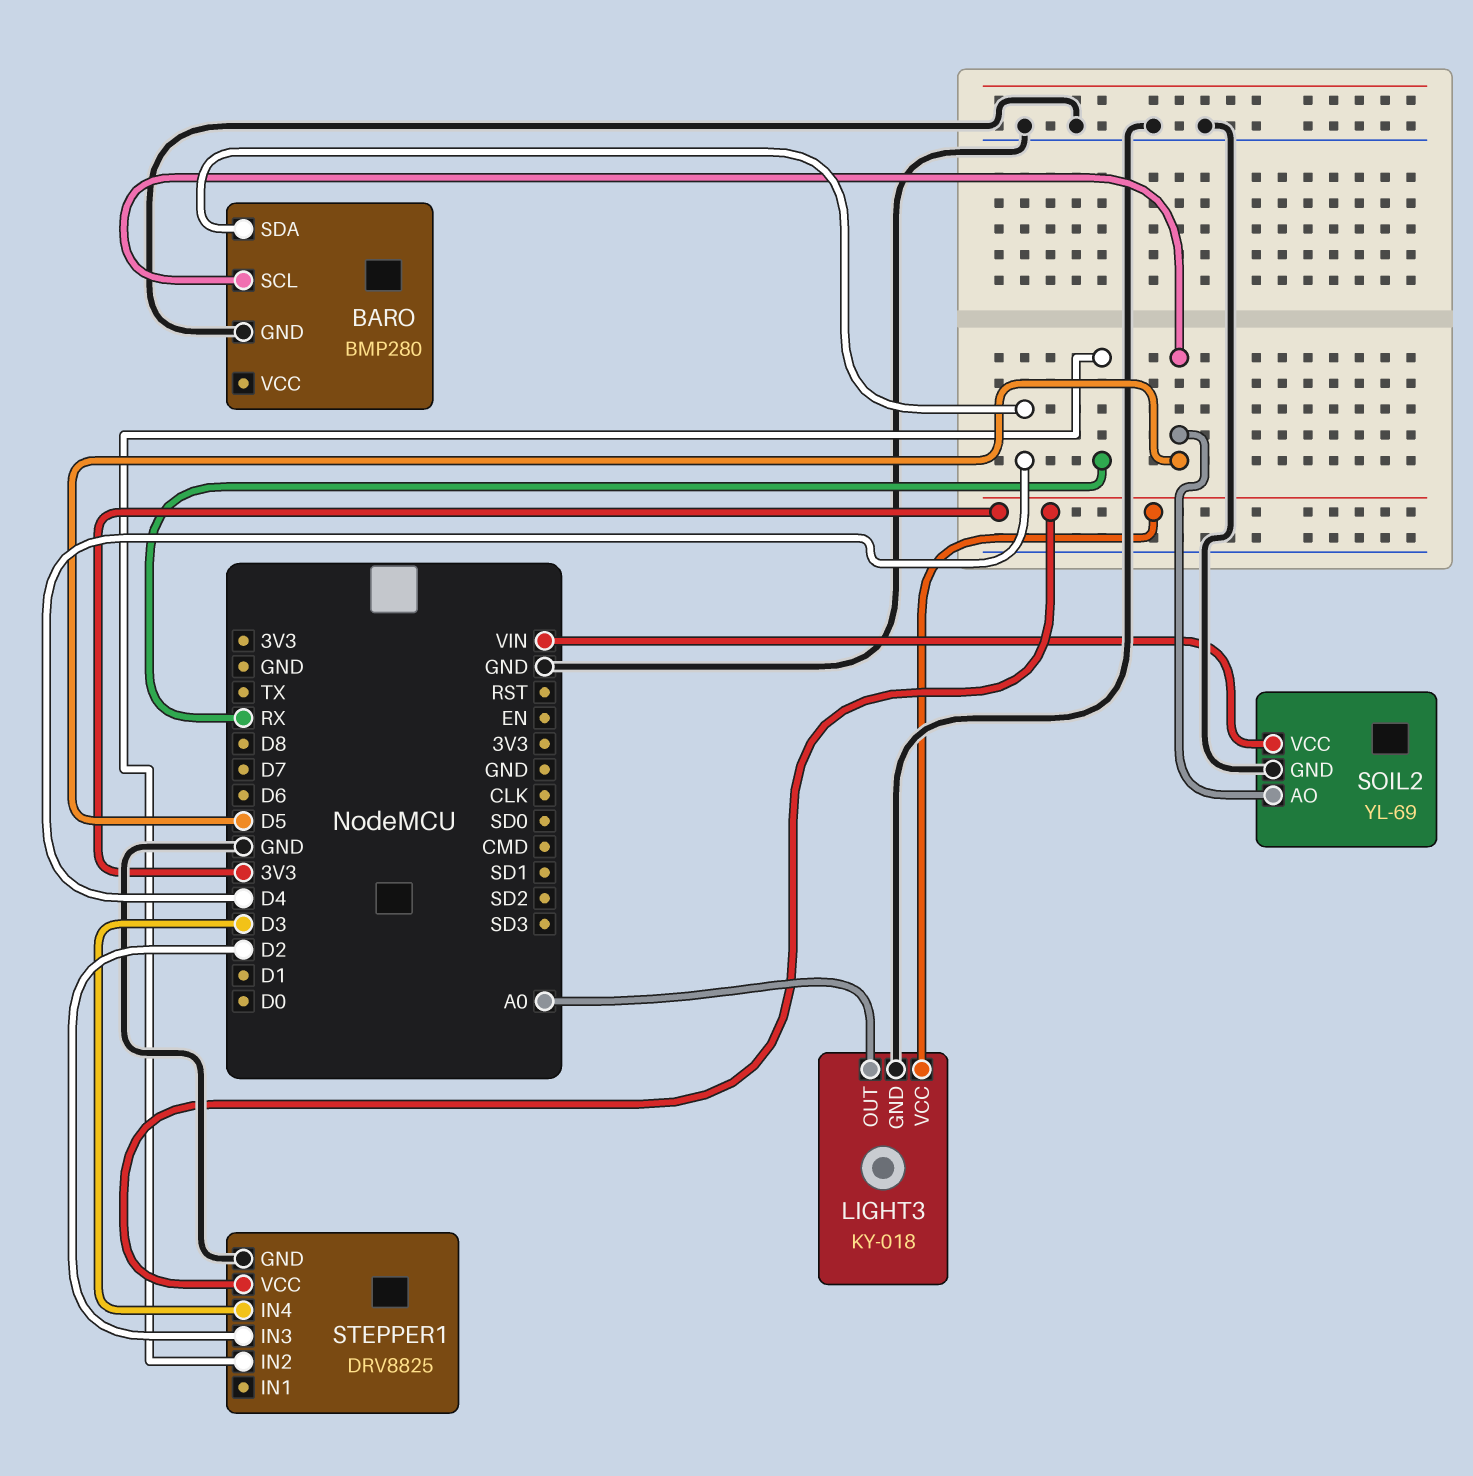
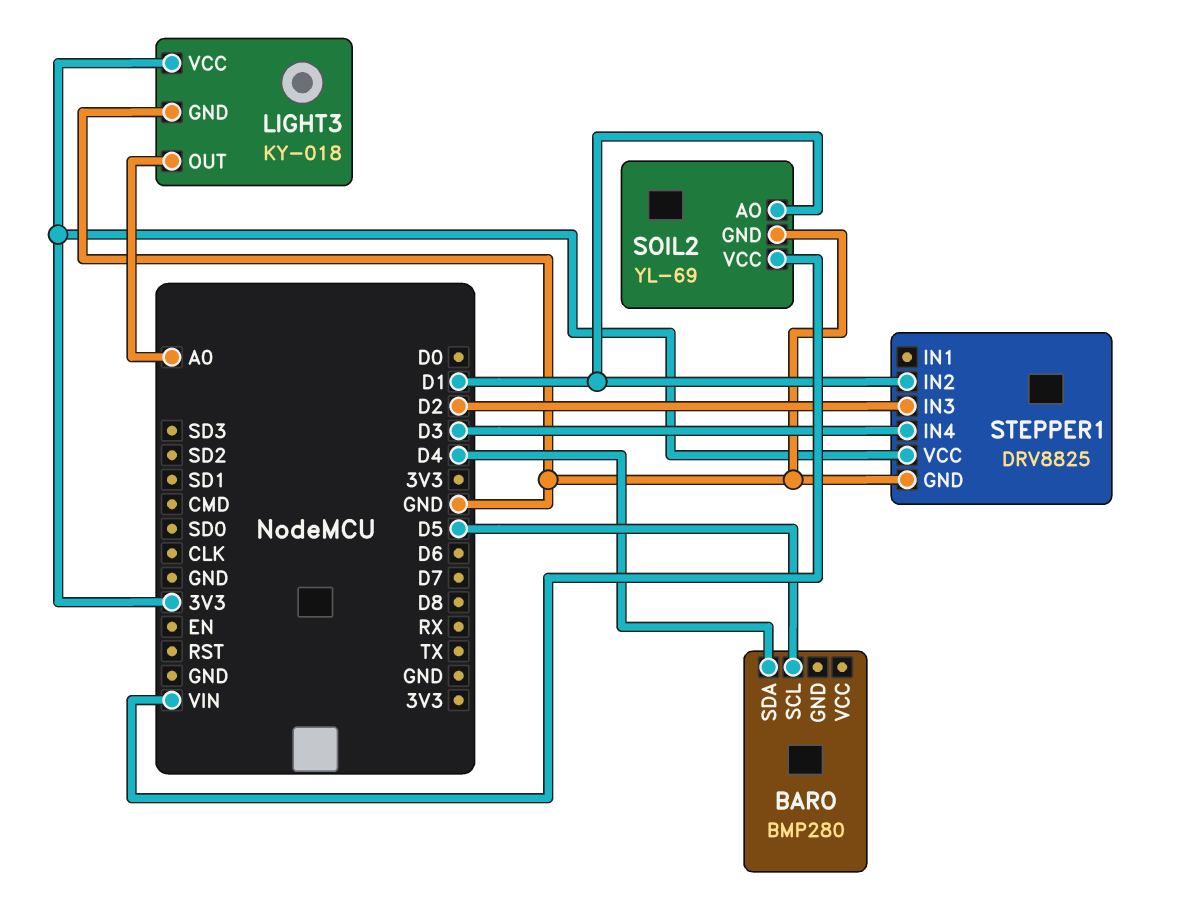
BARO pin GND: GND -> none
SOIL2 pin AO: D5 -> D1
STEPPER1 pin IN2: RX -> D1

